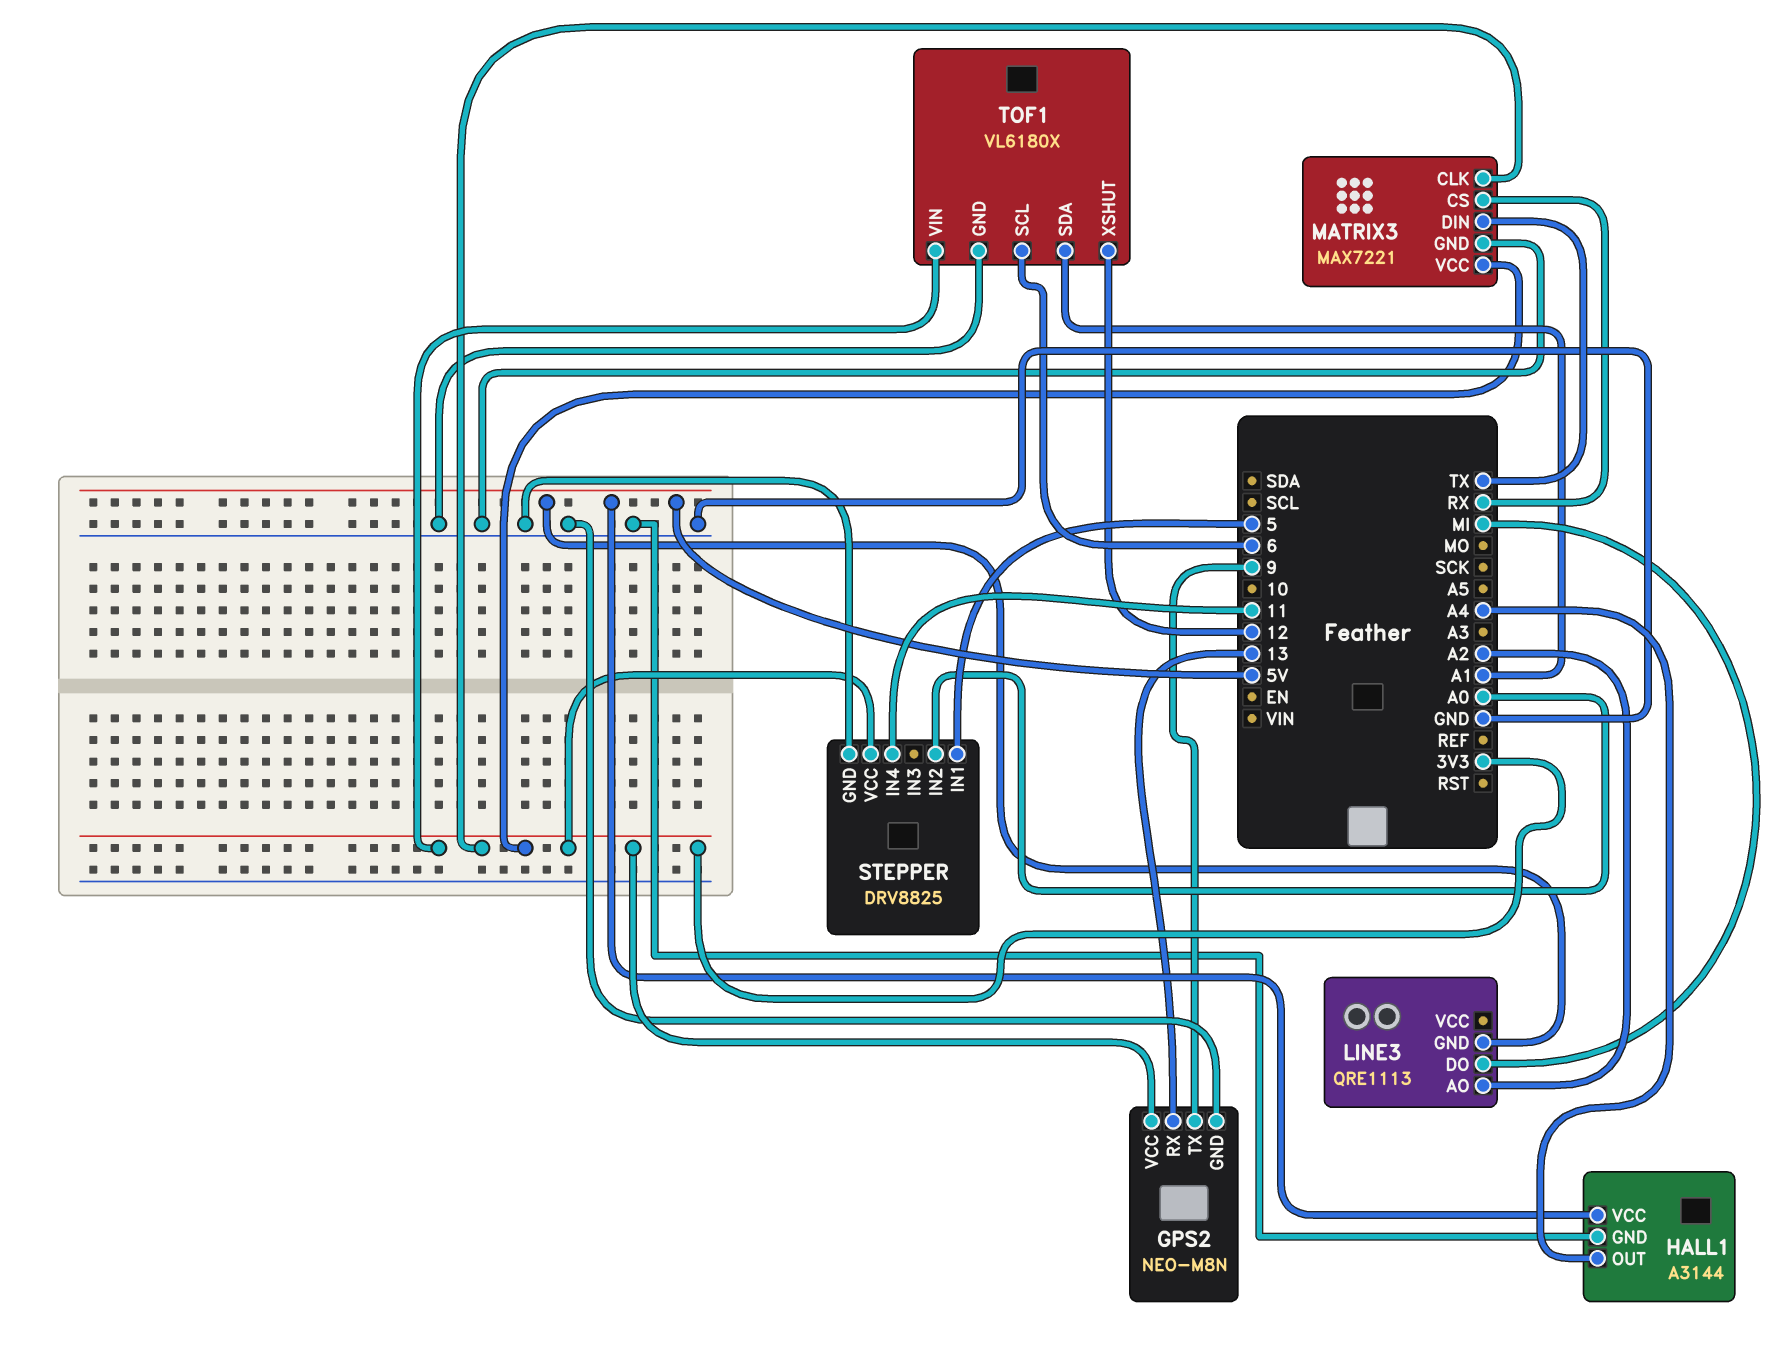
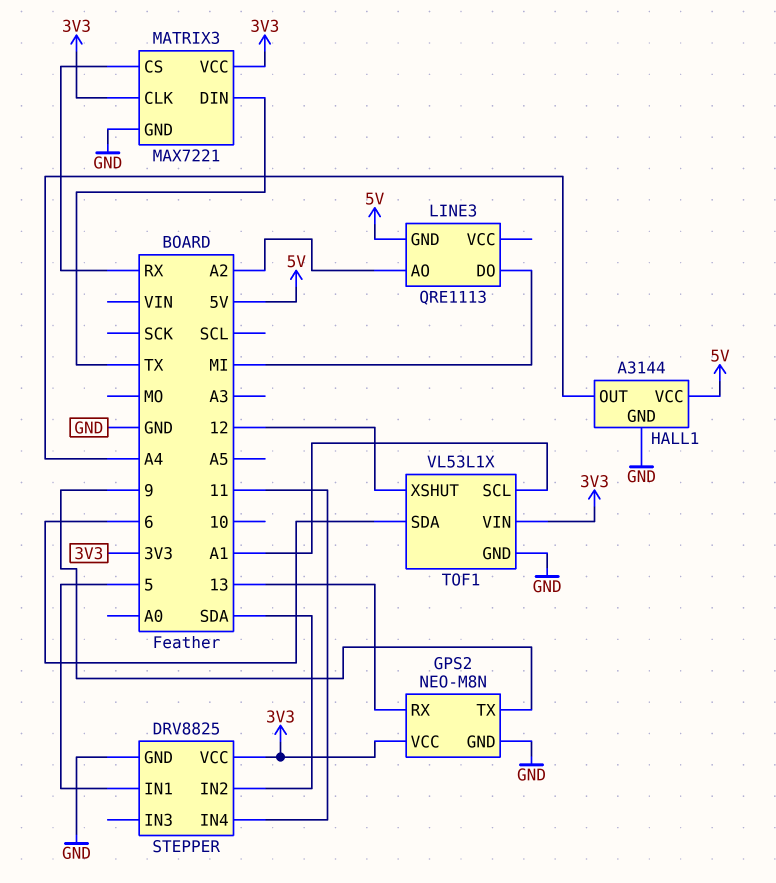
STEPPER pin IN2: A0 -> SDA
TOF1: VL6180X -> VL53L1X
TOF1 pin SCL: 6 -> A1
TOF1 pin SDA: A1 -> 6

